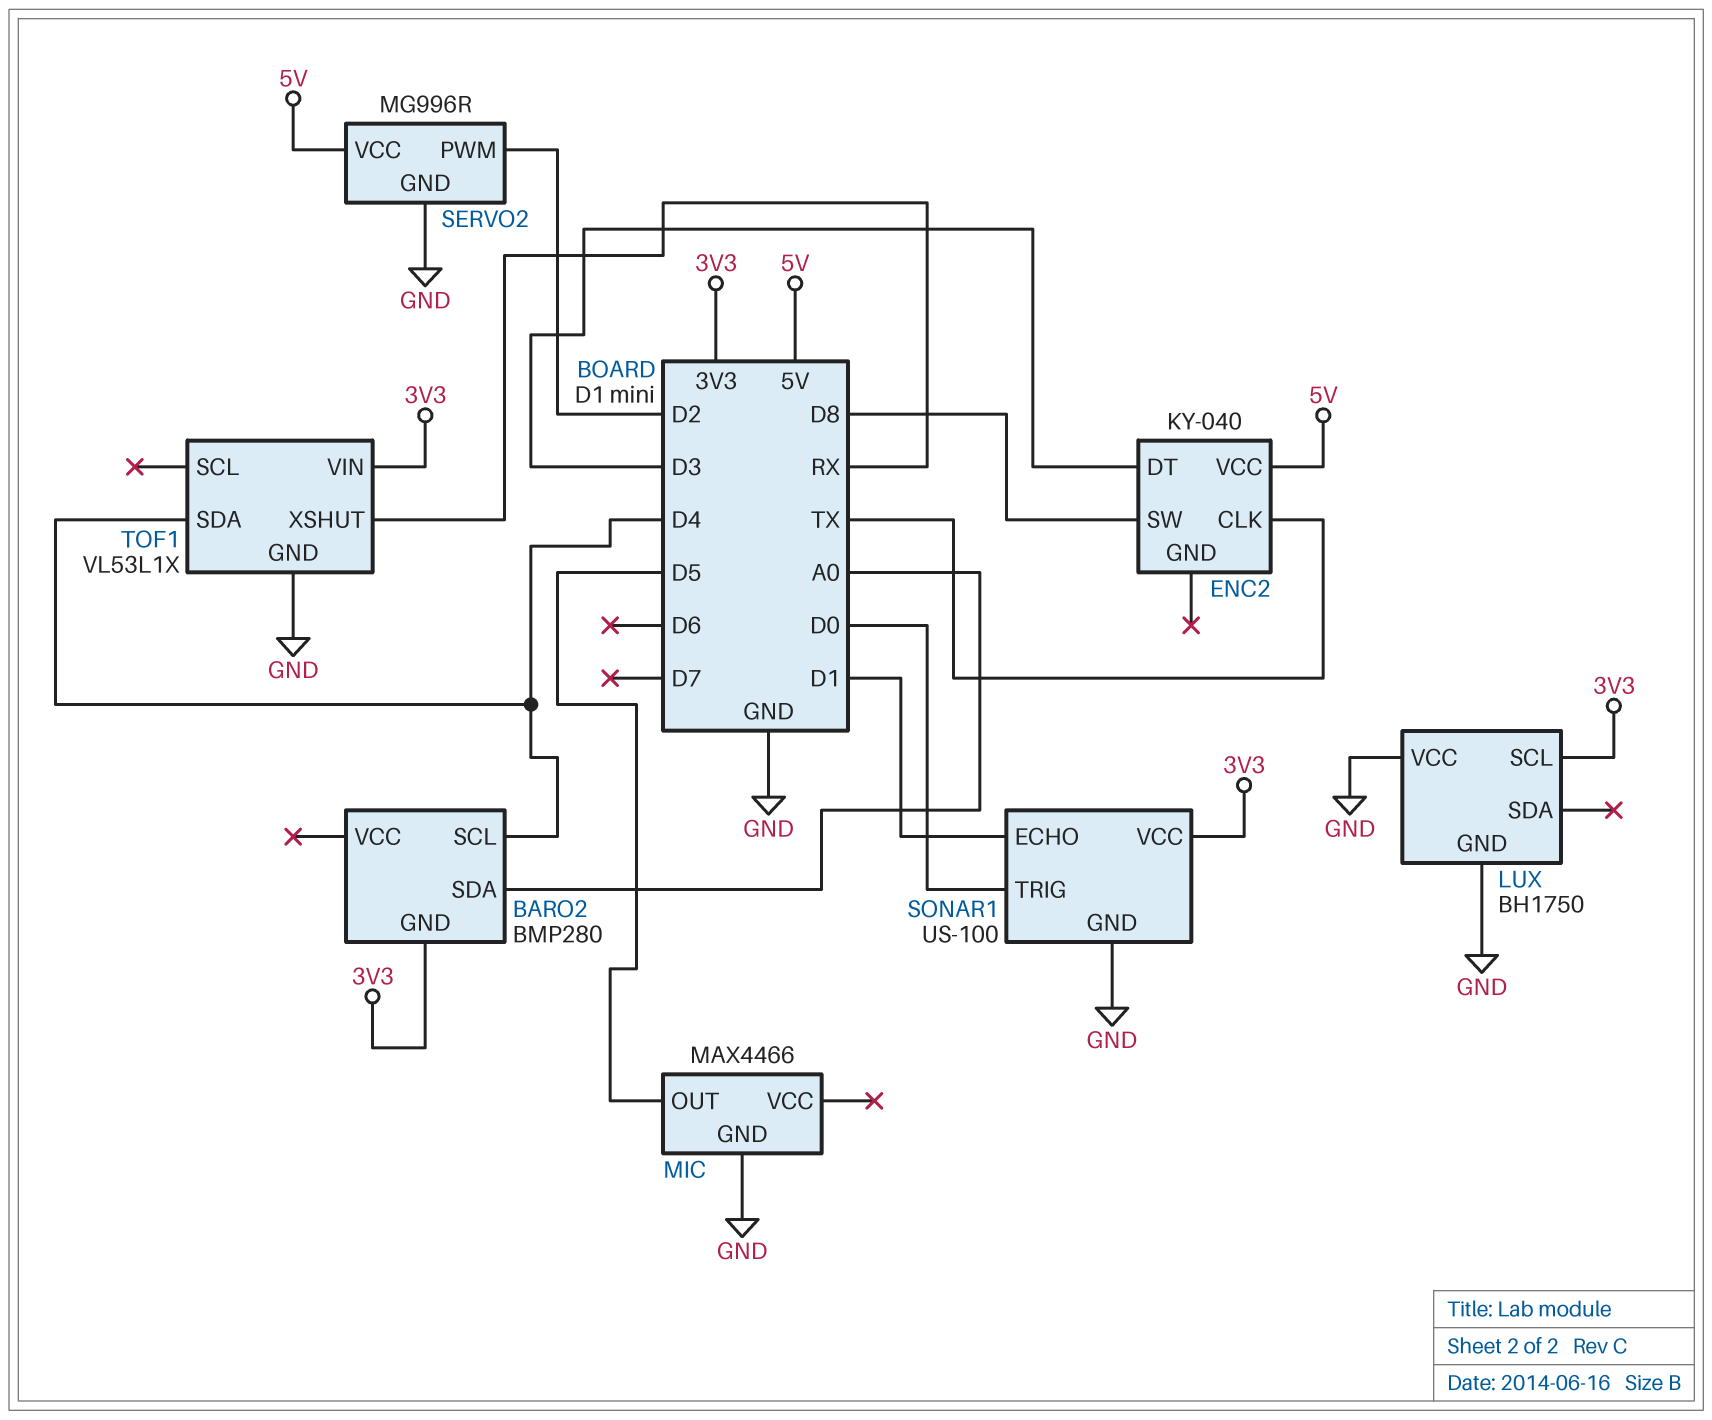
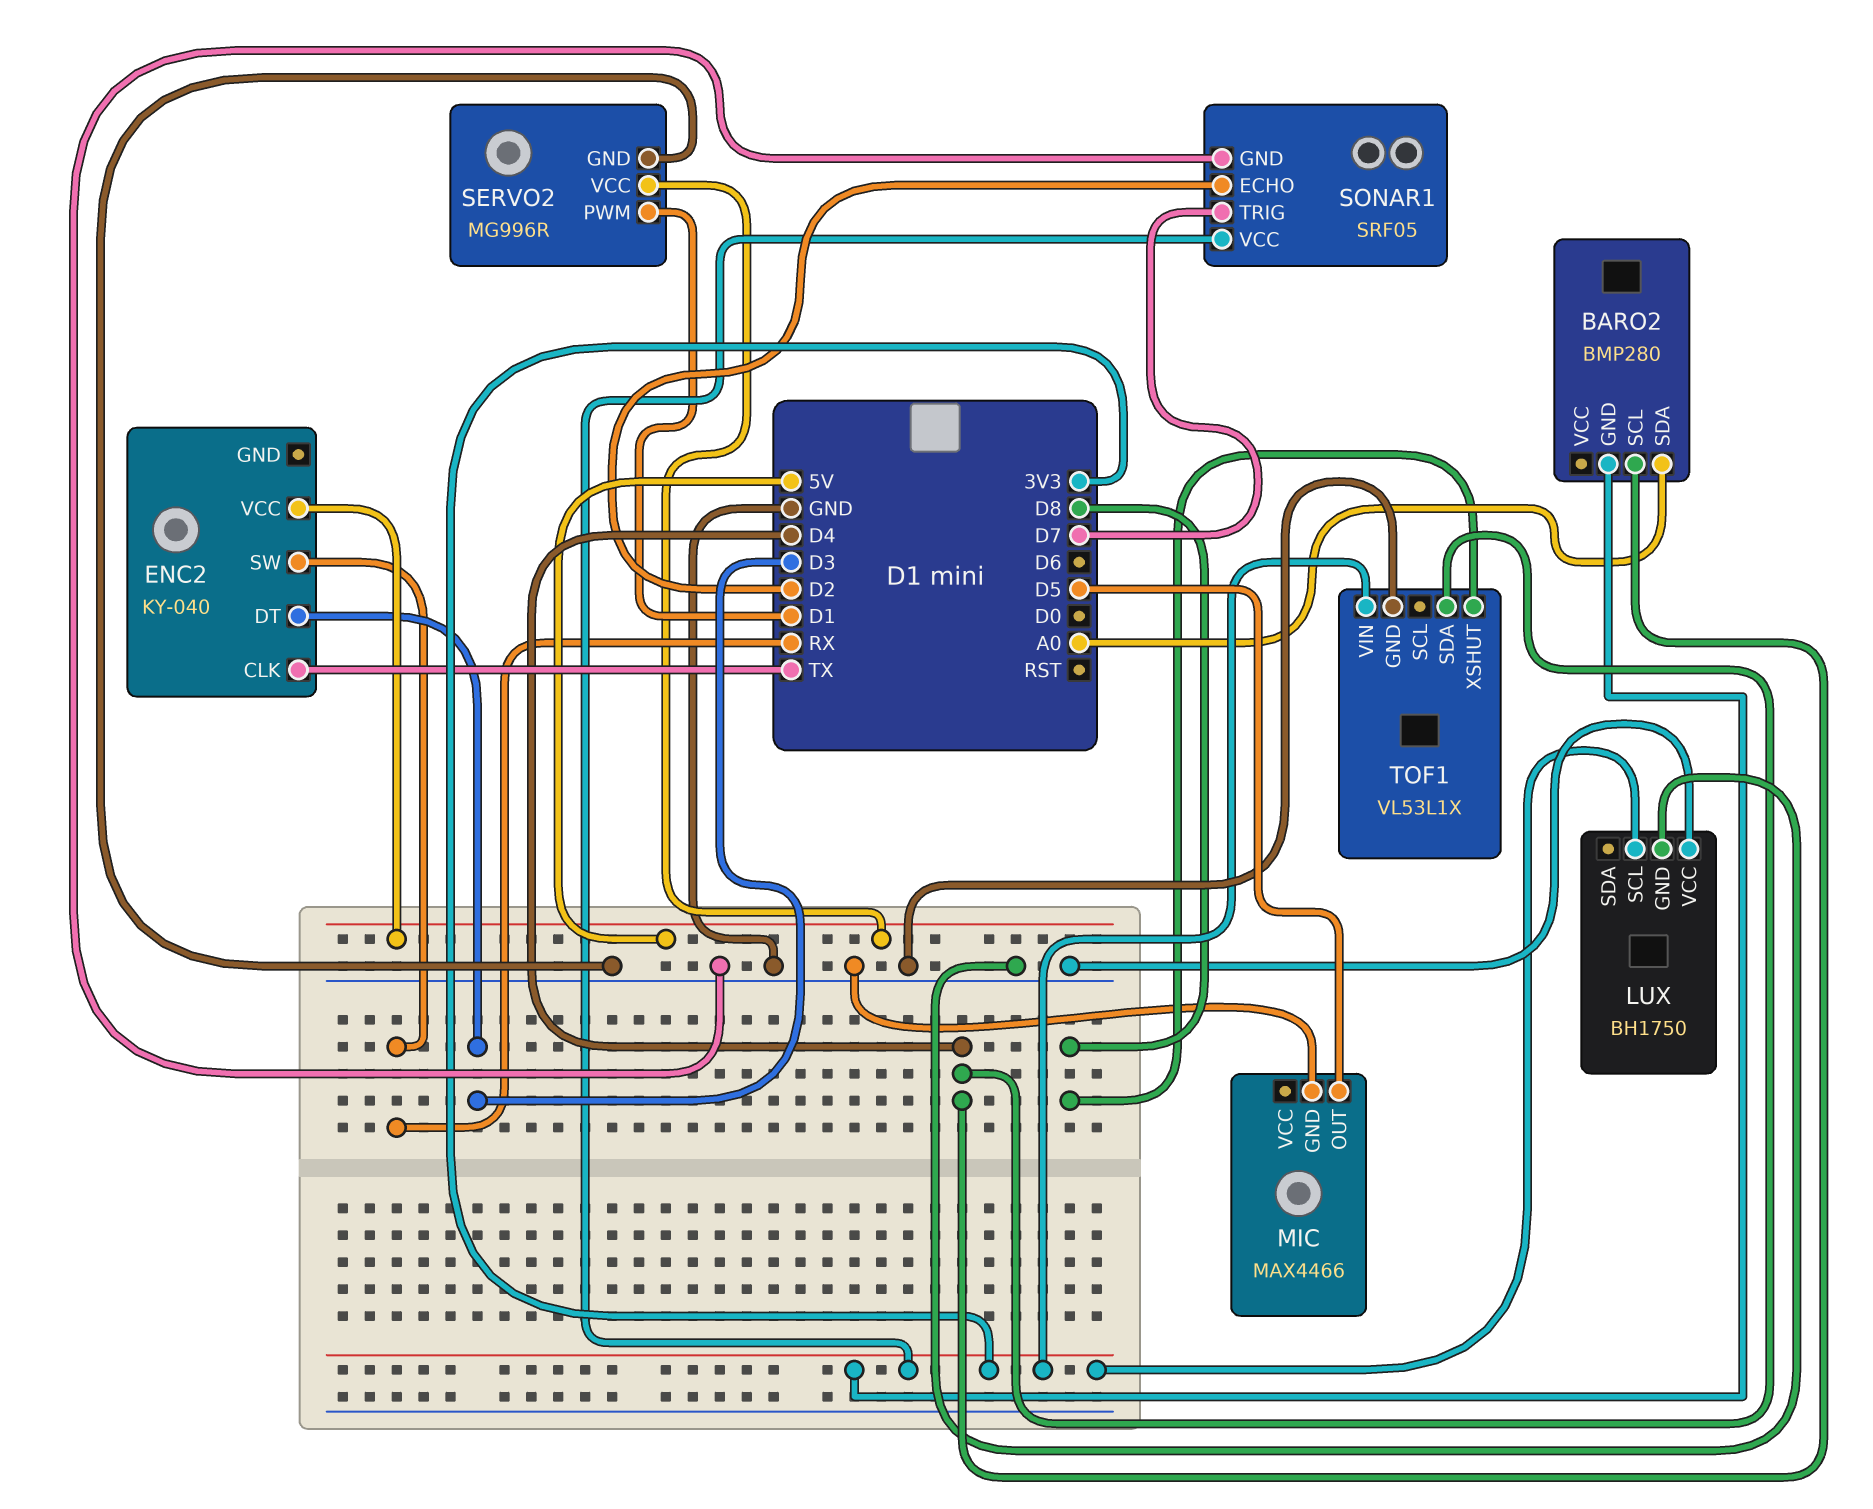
ENC2 pin SW: D8 -> RX
SERVO2 pin PWM: D2 -> D1
SONAR1: US-100 -> SRF05
SONAR1 pin ECHO: D1 -> D2
SONAR1 pin TRIG: D0 -> D7
TOF1 pin XSHUT: RX -> D8

